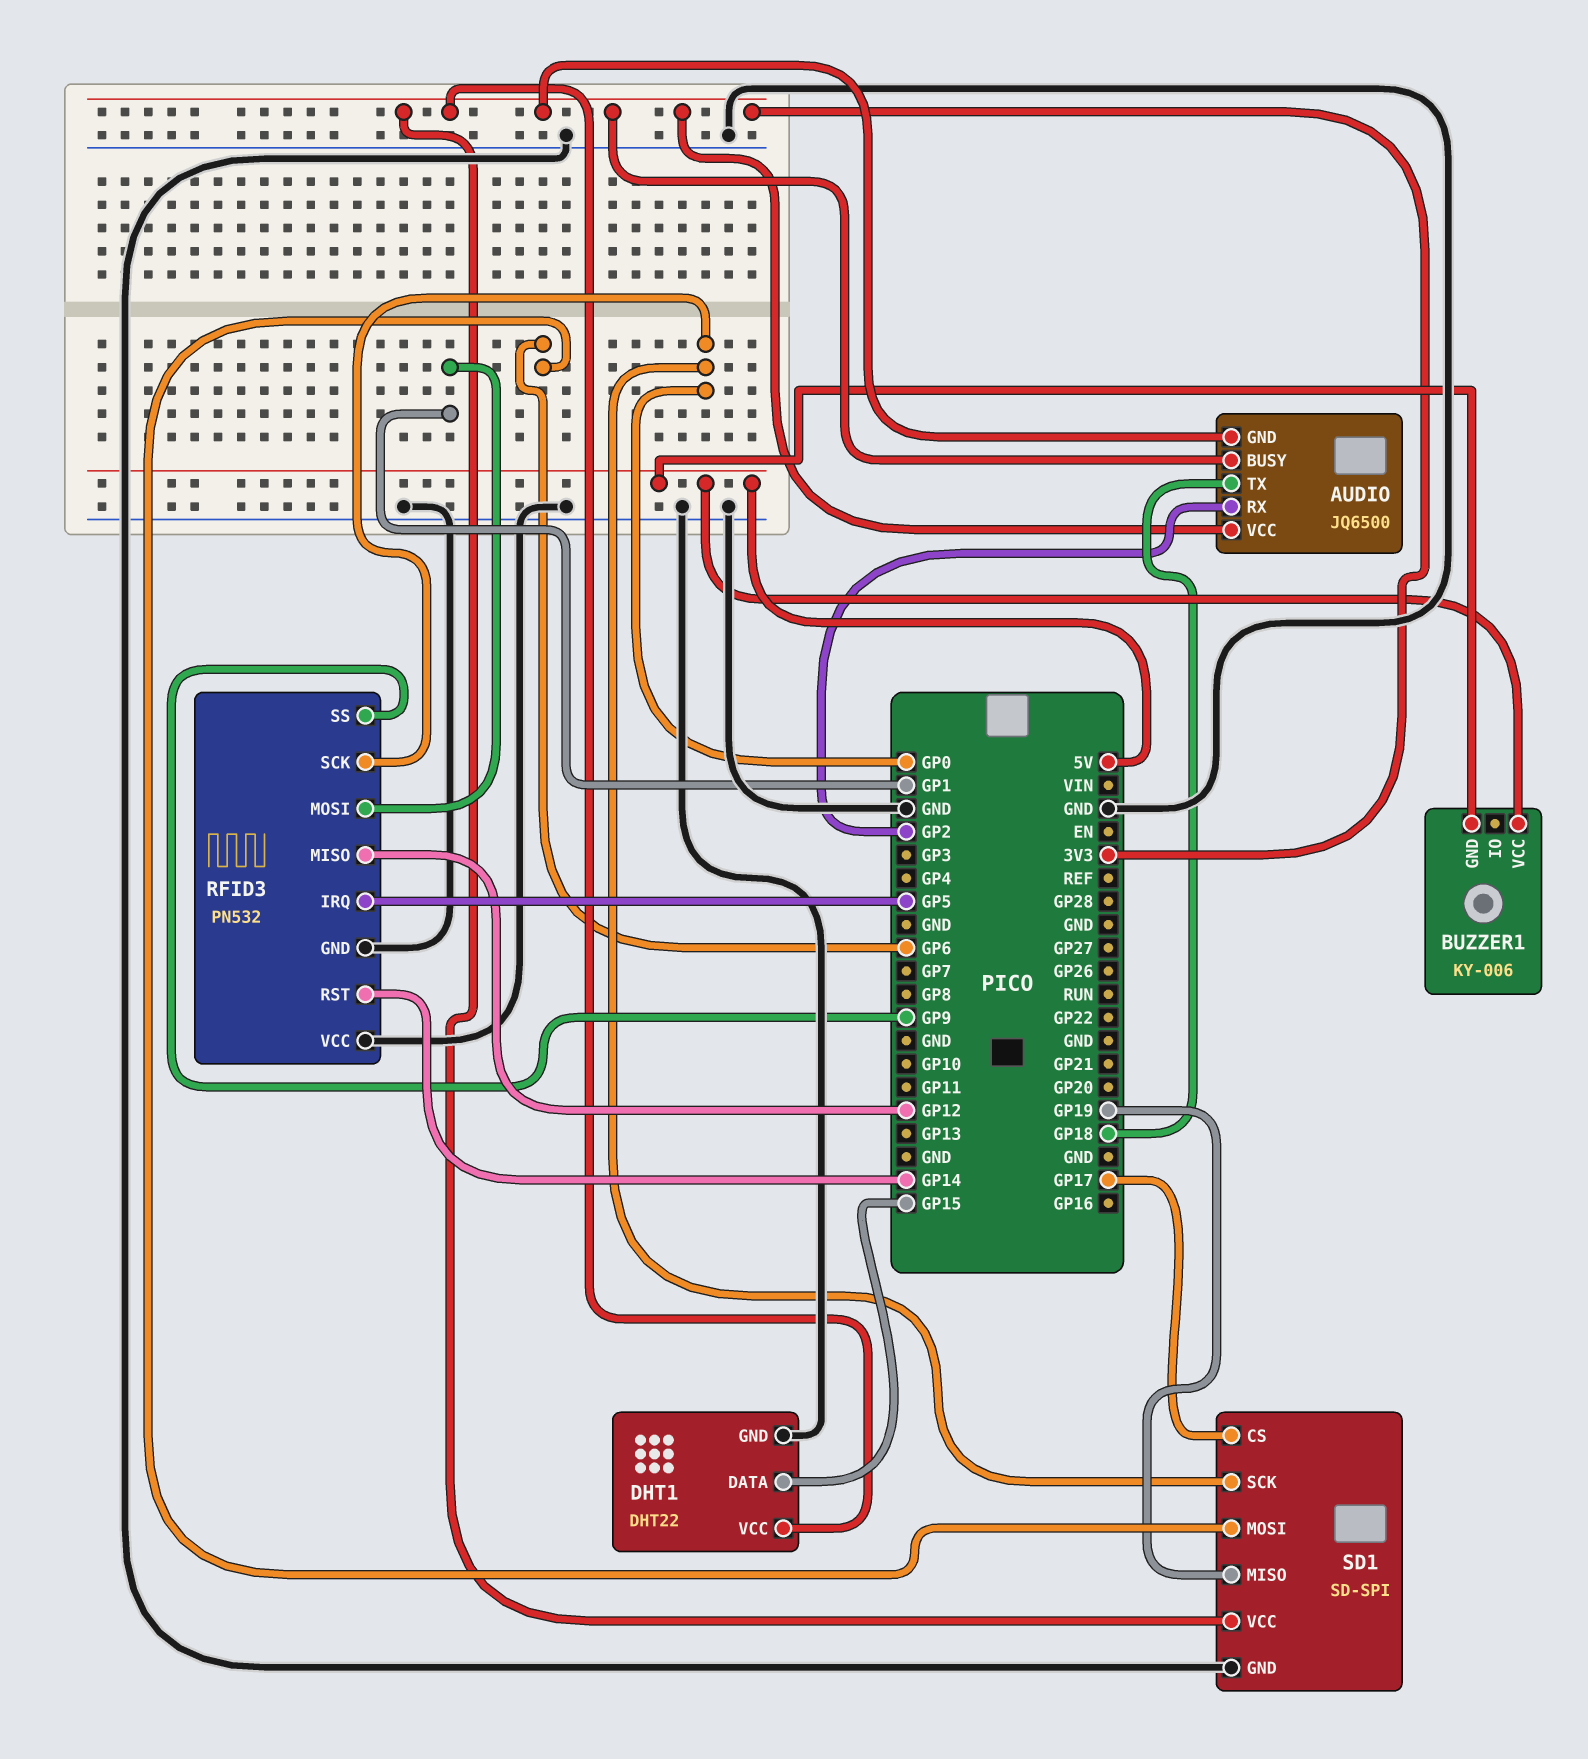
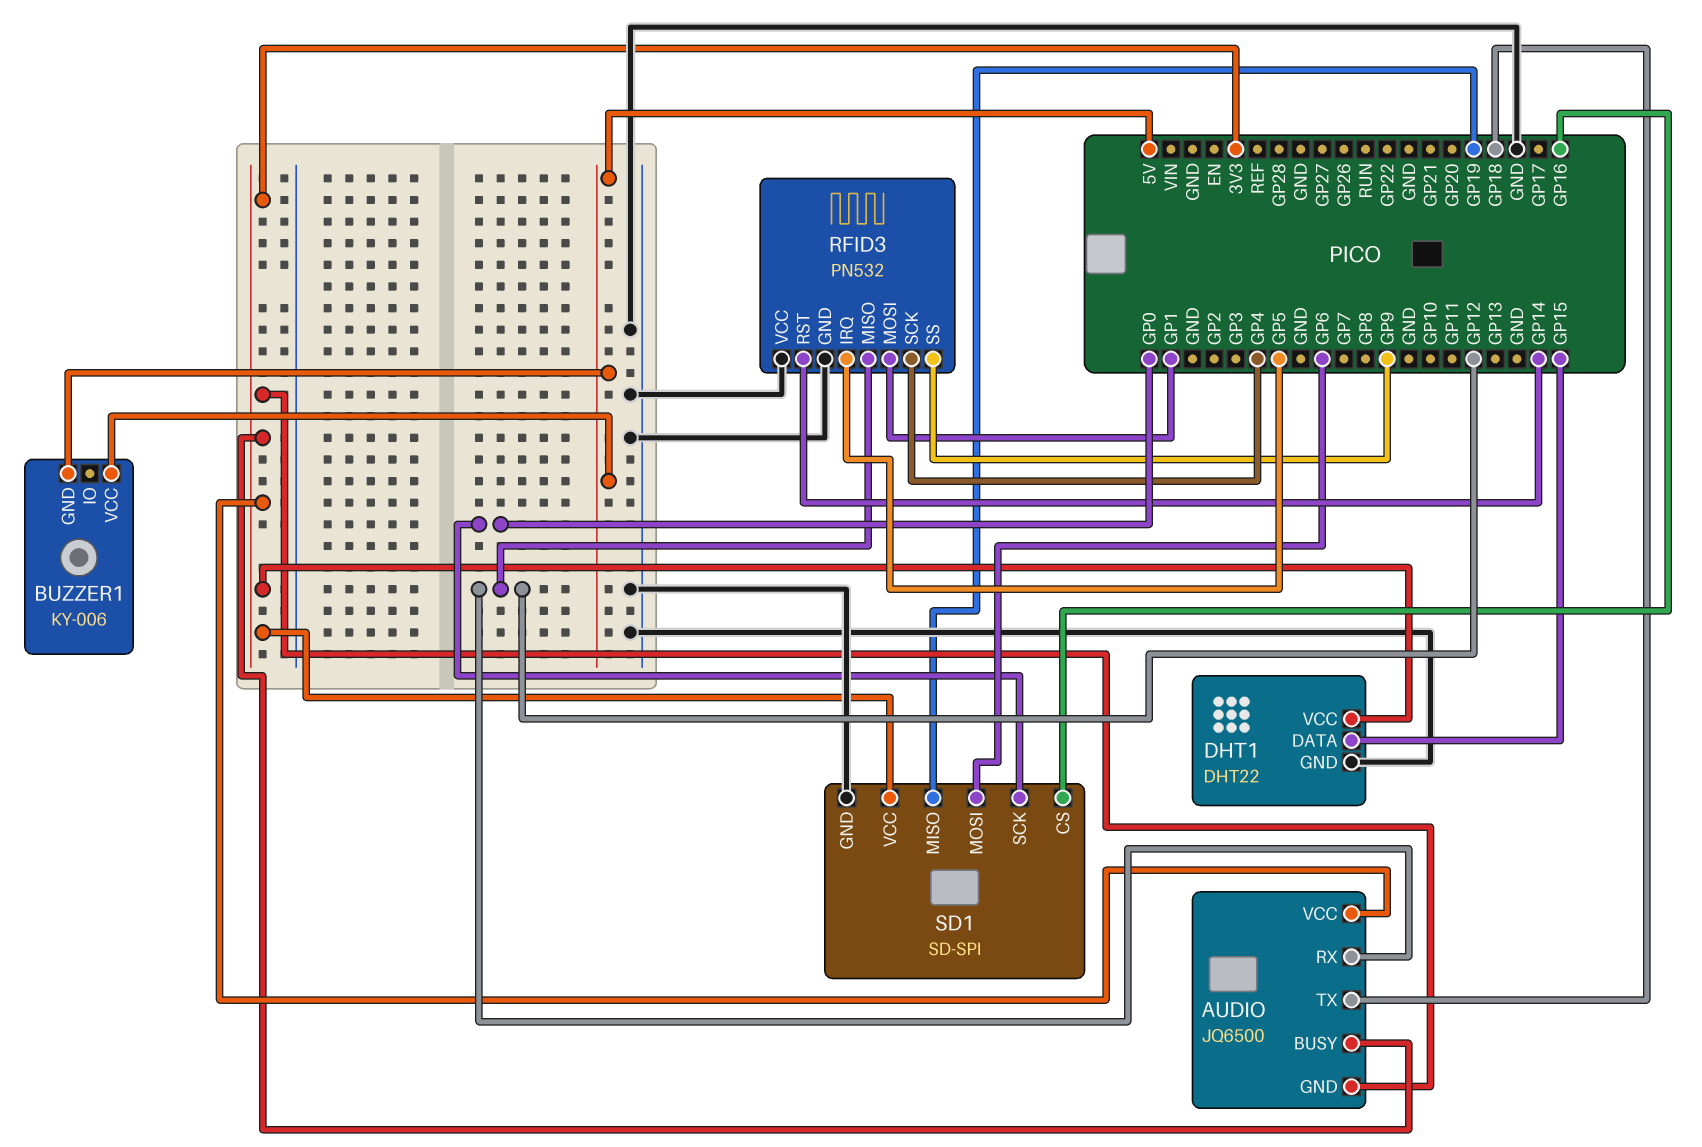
AUDIO pin RX: GP2 -> GP12
RFID3 pin SCK: GP0 -> GP4
SD1 pin CS: GP17 -> GP16

